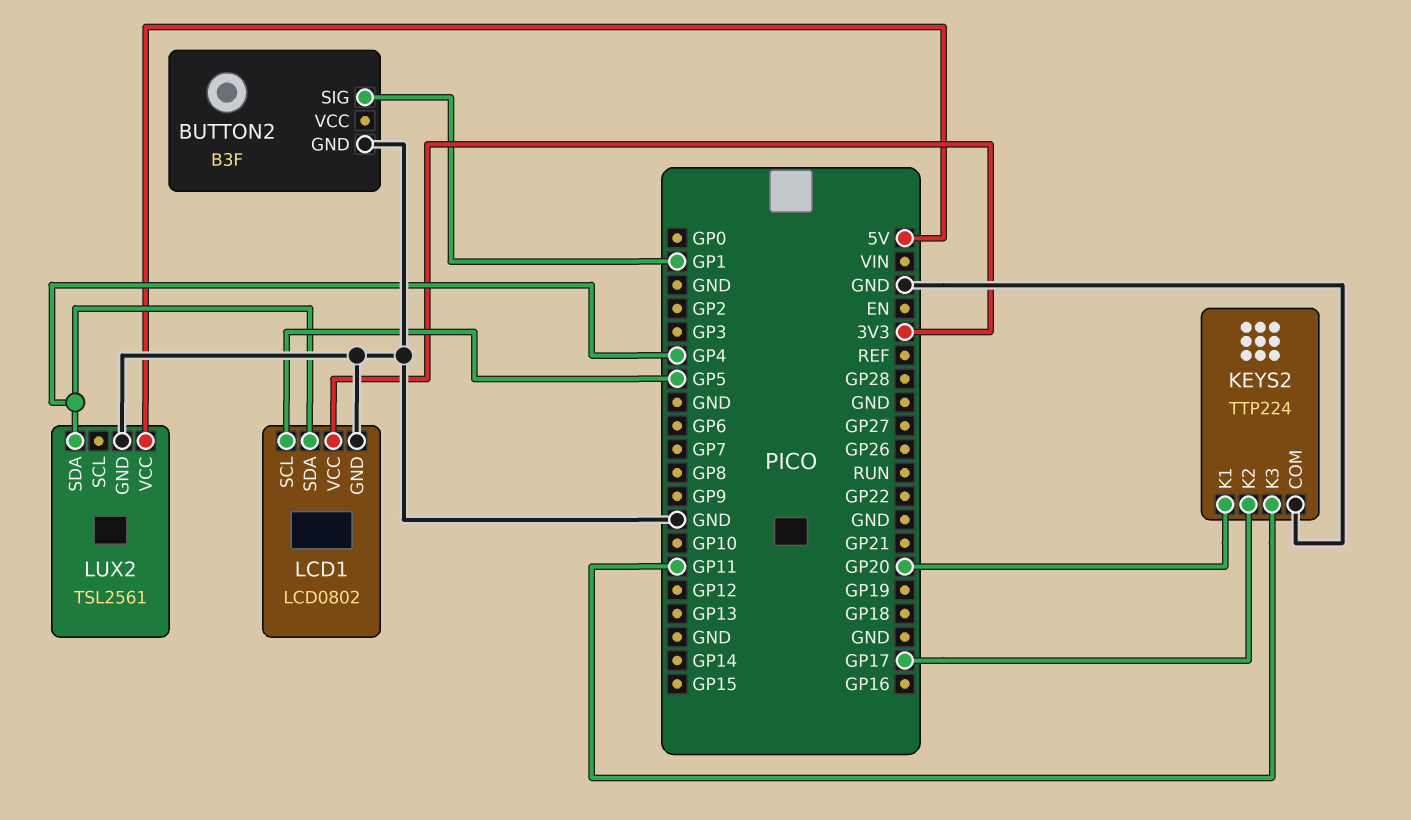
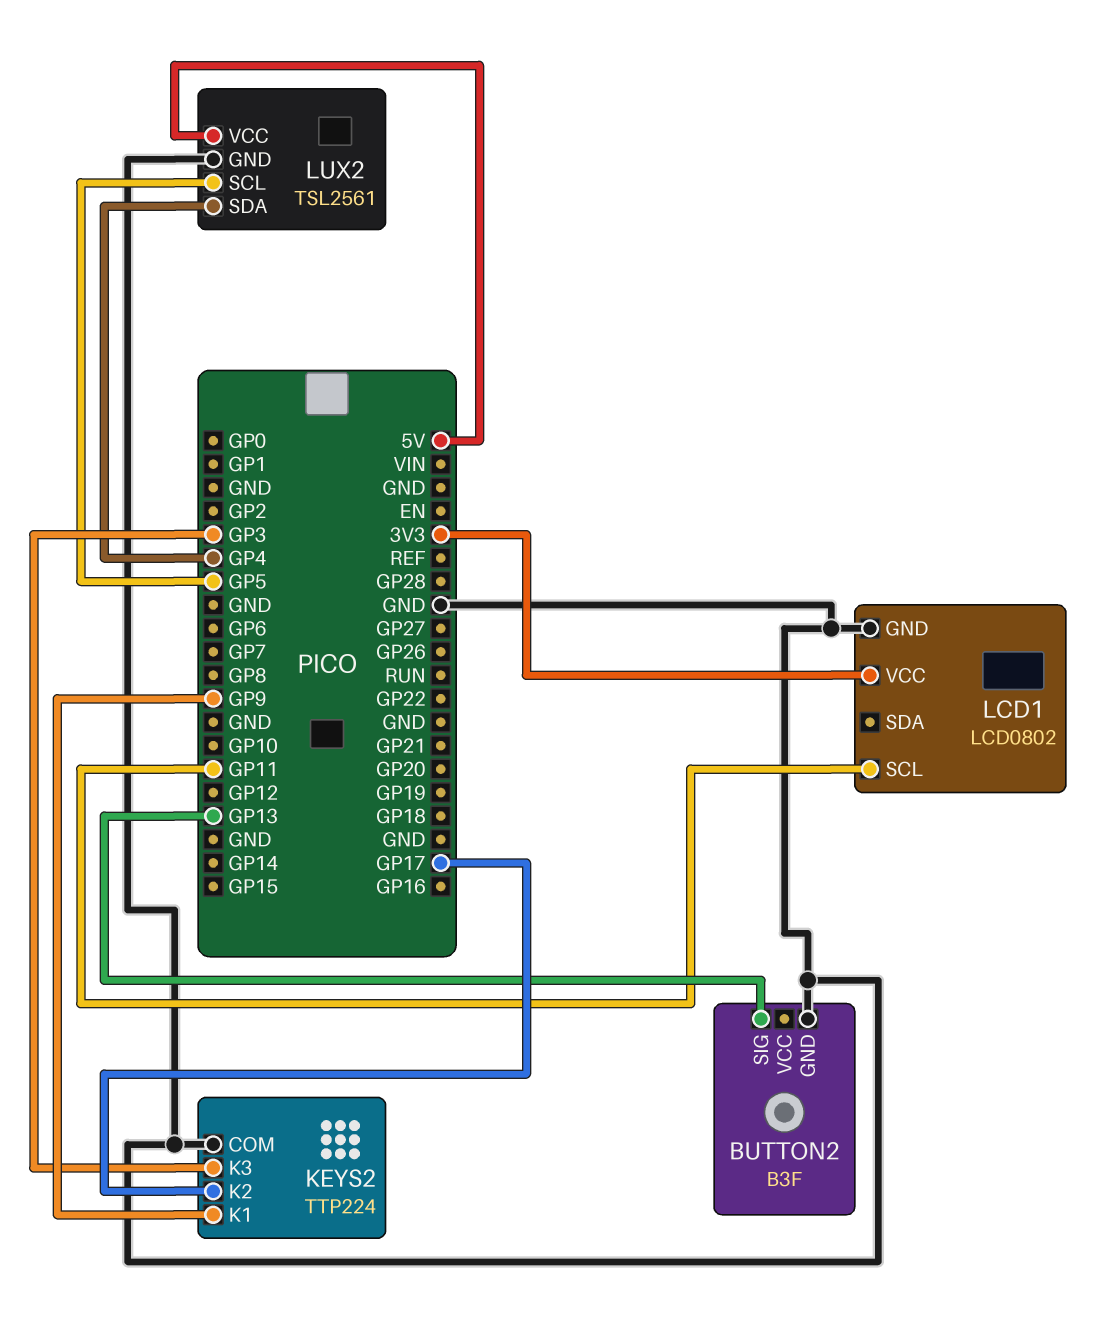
BUTTON2 pin SIG: GP1 -> GP13
KEYS2 pin K1: GP20 -> GP9
KEYS2 pin K3: GP11 -> GP3
LCD1 pin SCL: GP5 -> GP11
LCD1 pin SDA: GP4 -> none
LUX2 pin SCL: none -> GP5

